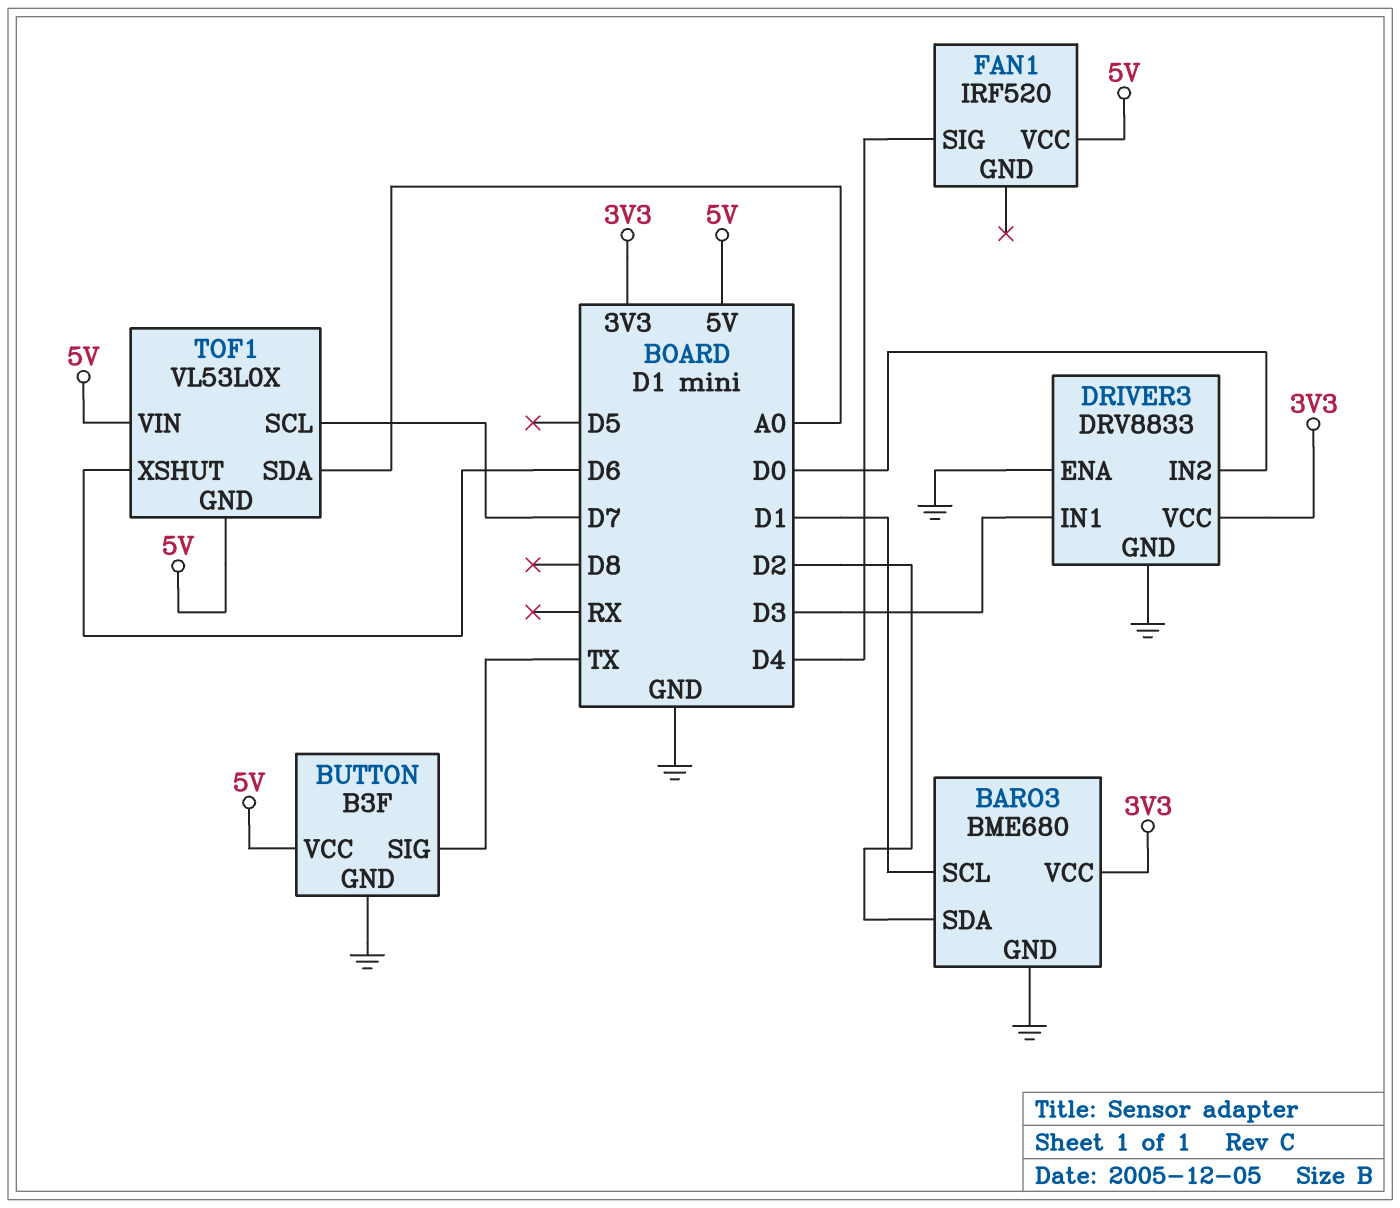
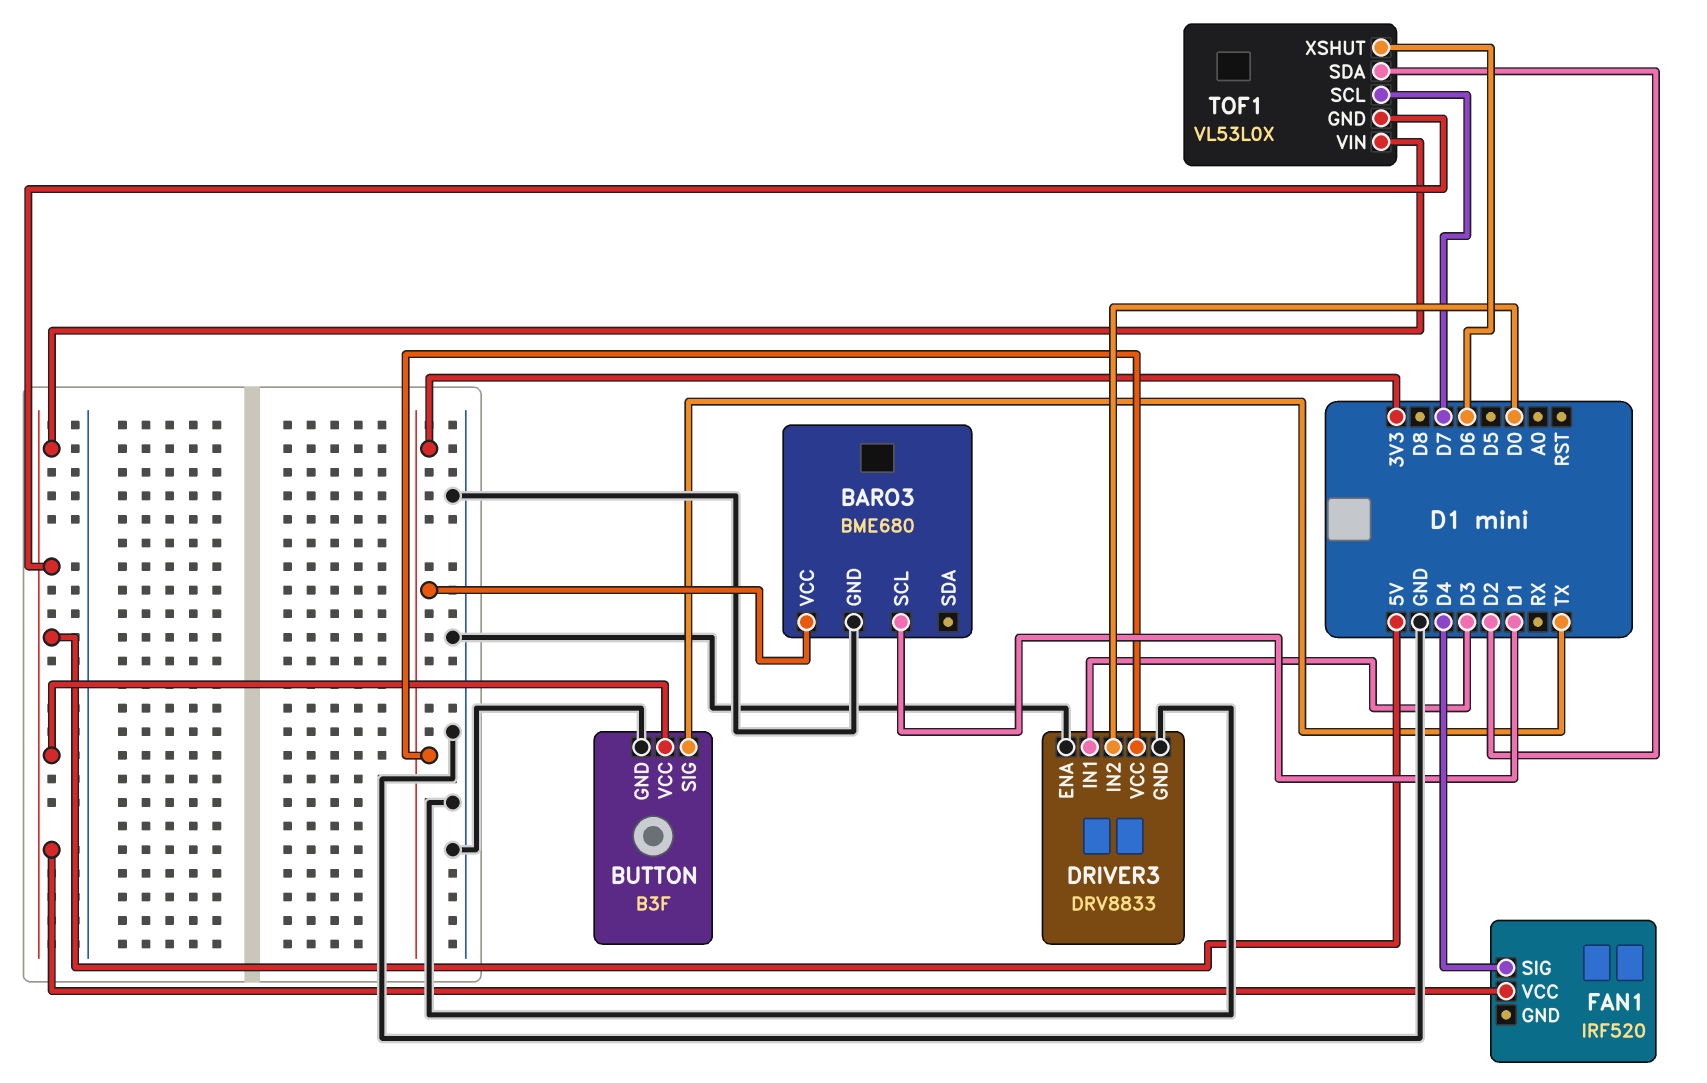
BARO3 pin SDA: D2 -> none
TOF1 pin SDA: A0 -> D2

